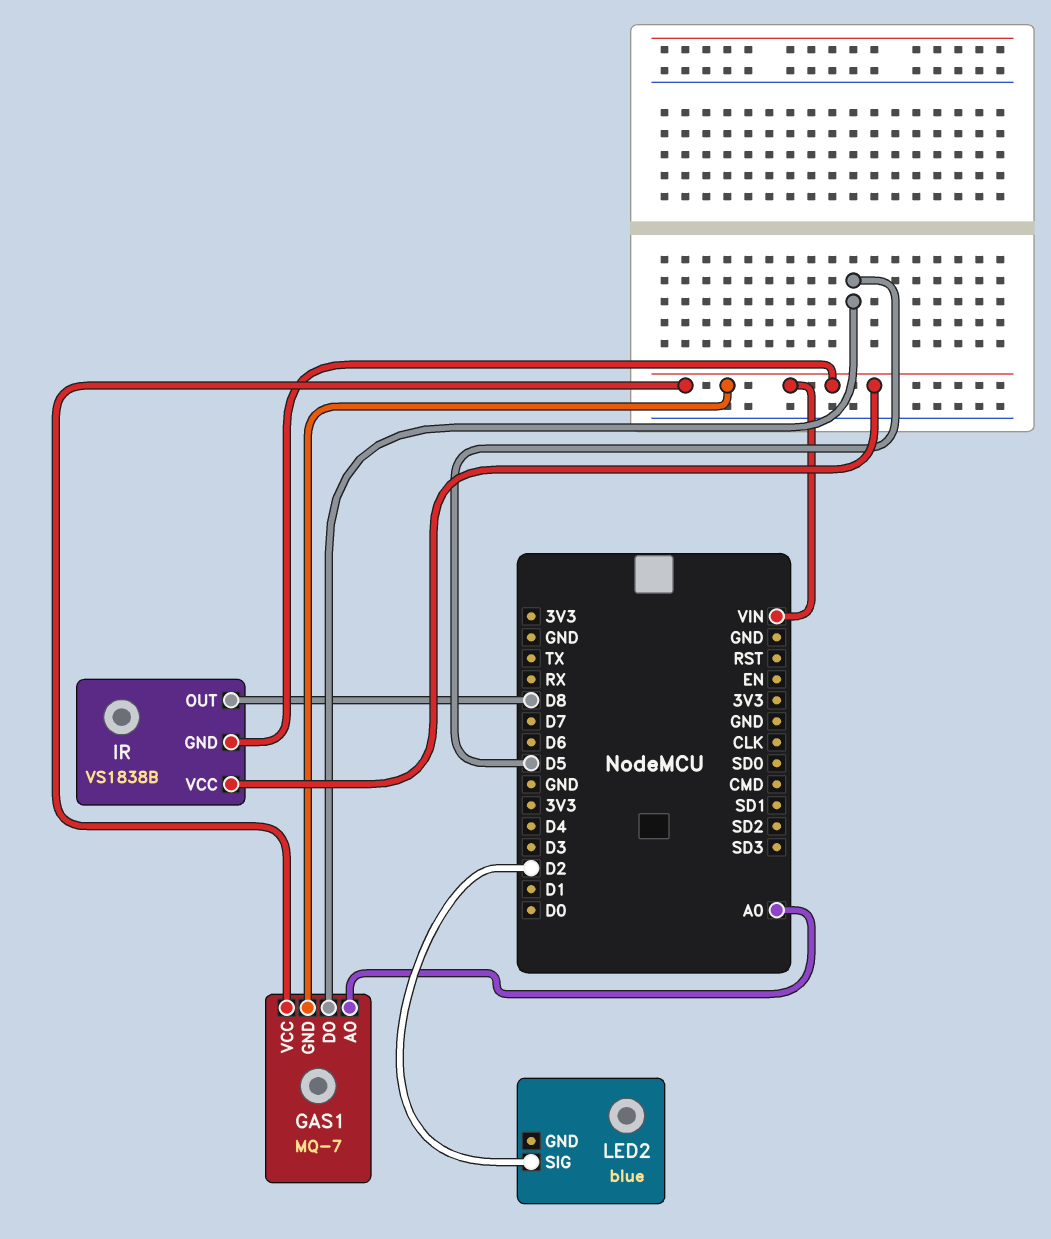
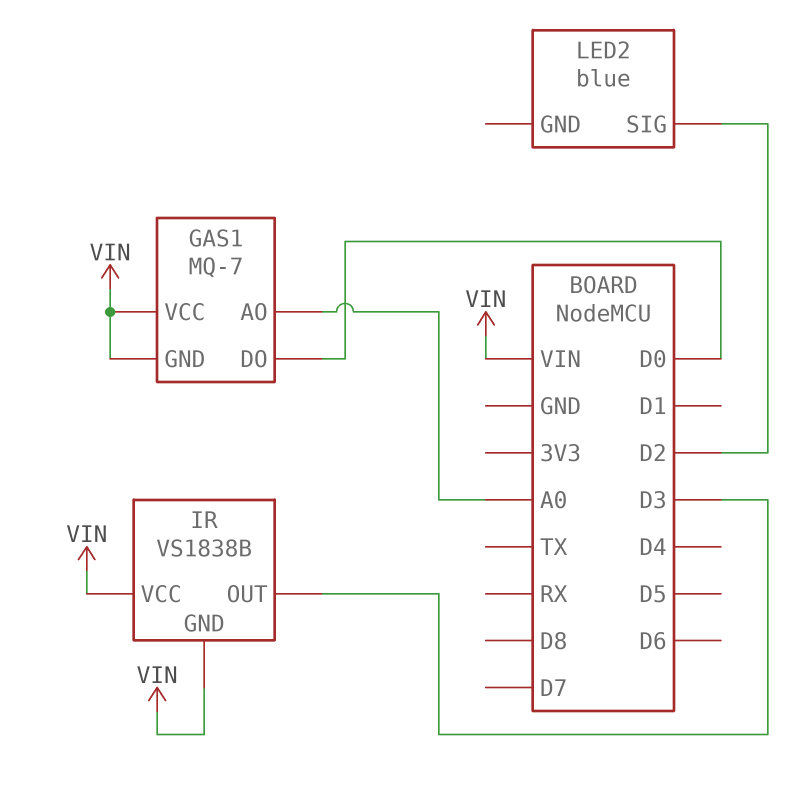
GAS1 pin DO: D5 -> D0
IR pin OUT: D8 -> D3

